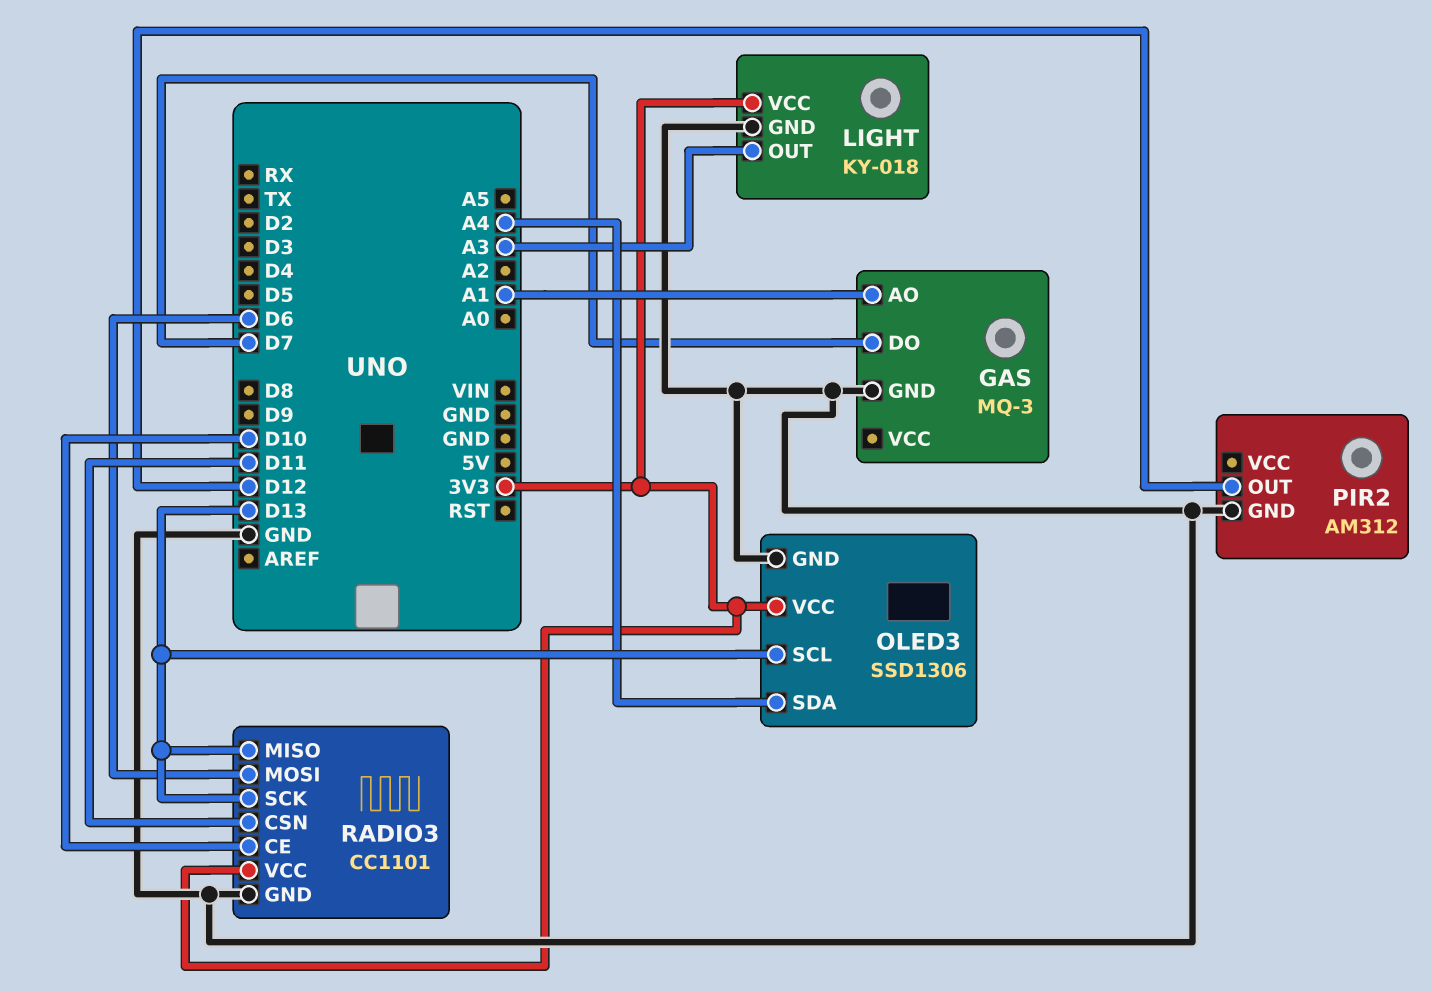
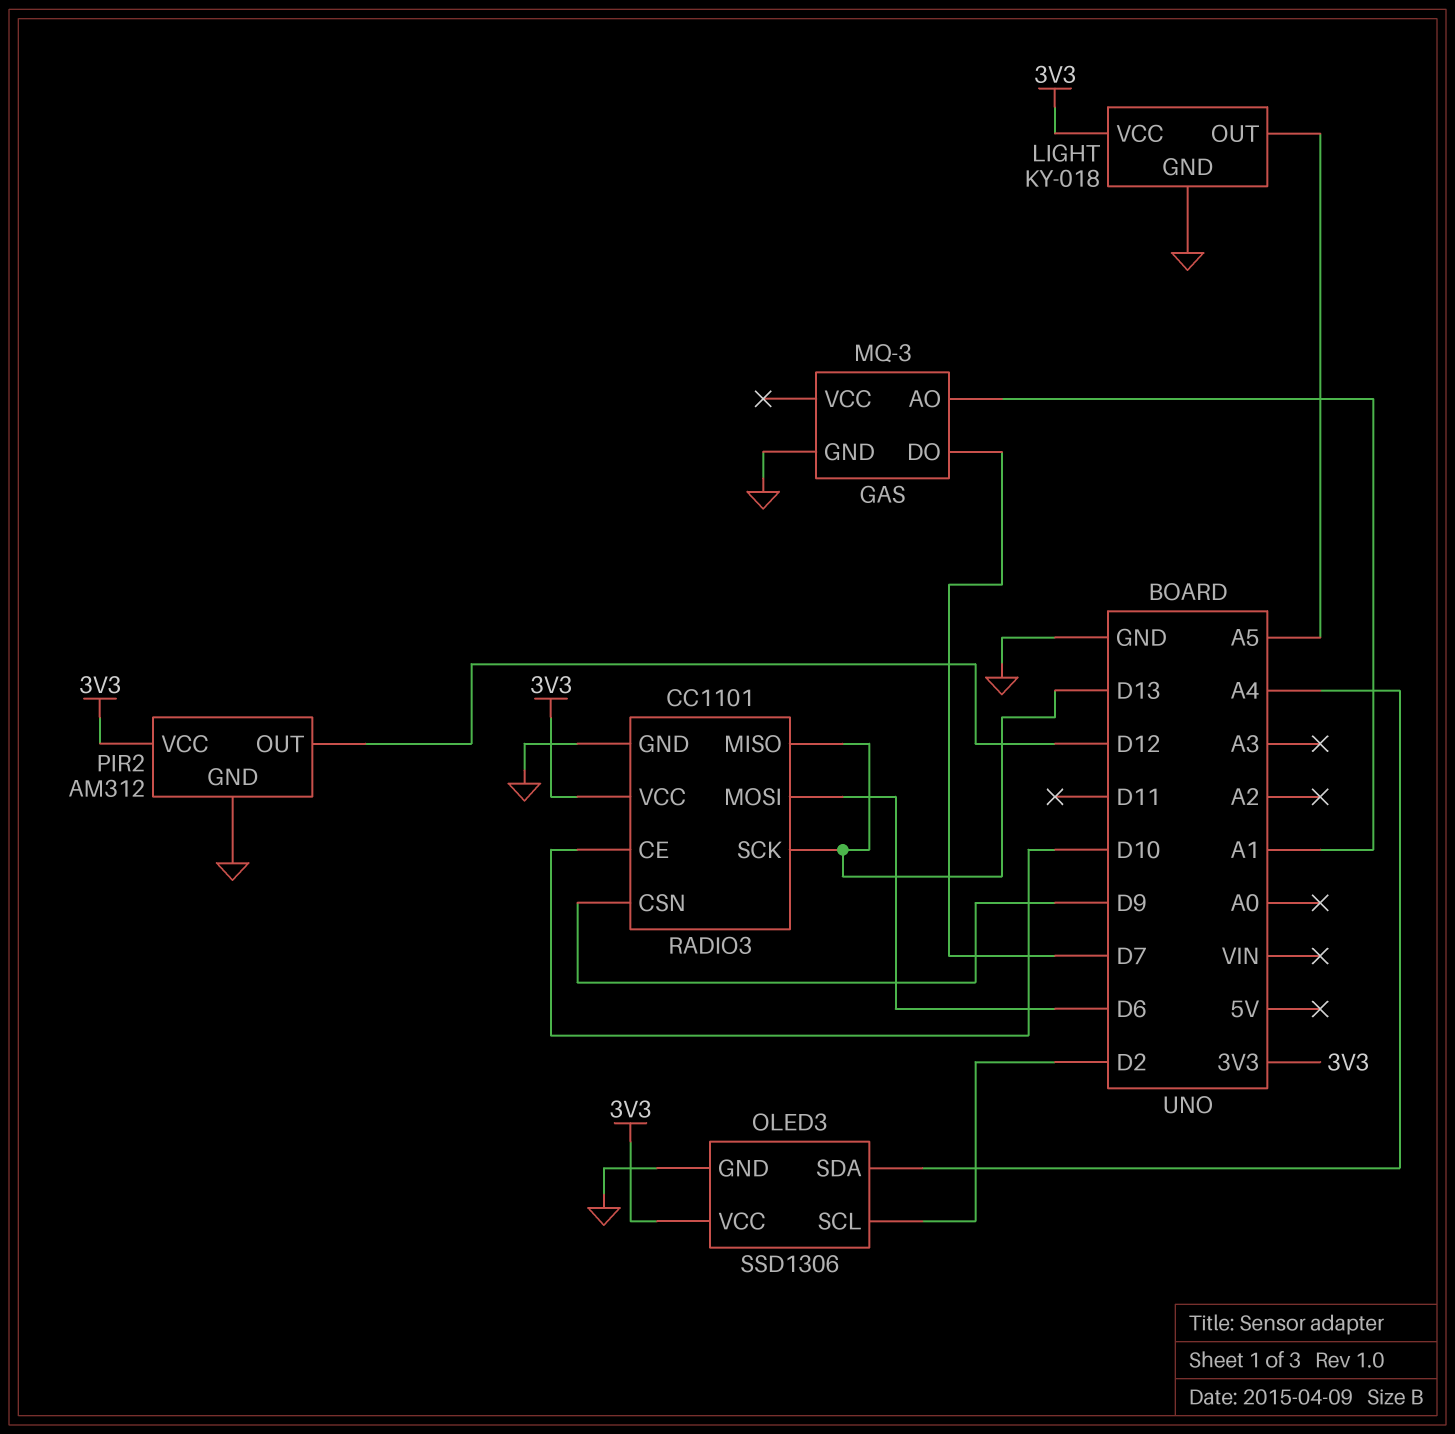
LIGHT pin OUT: A3 -> A5
OLED3 pin SCL: D13 -> D2
PIR2 pin VCC: none -> 3V3
RADIO3 pin CSN: D11 -> D9

